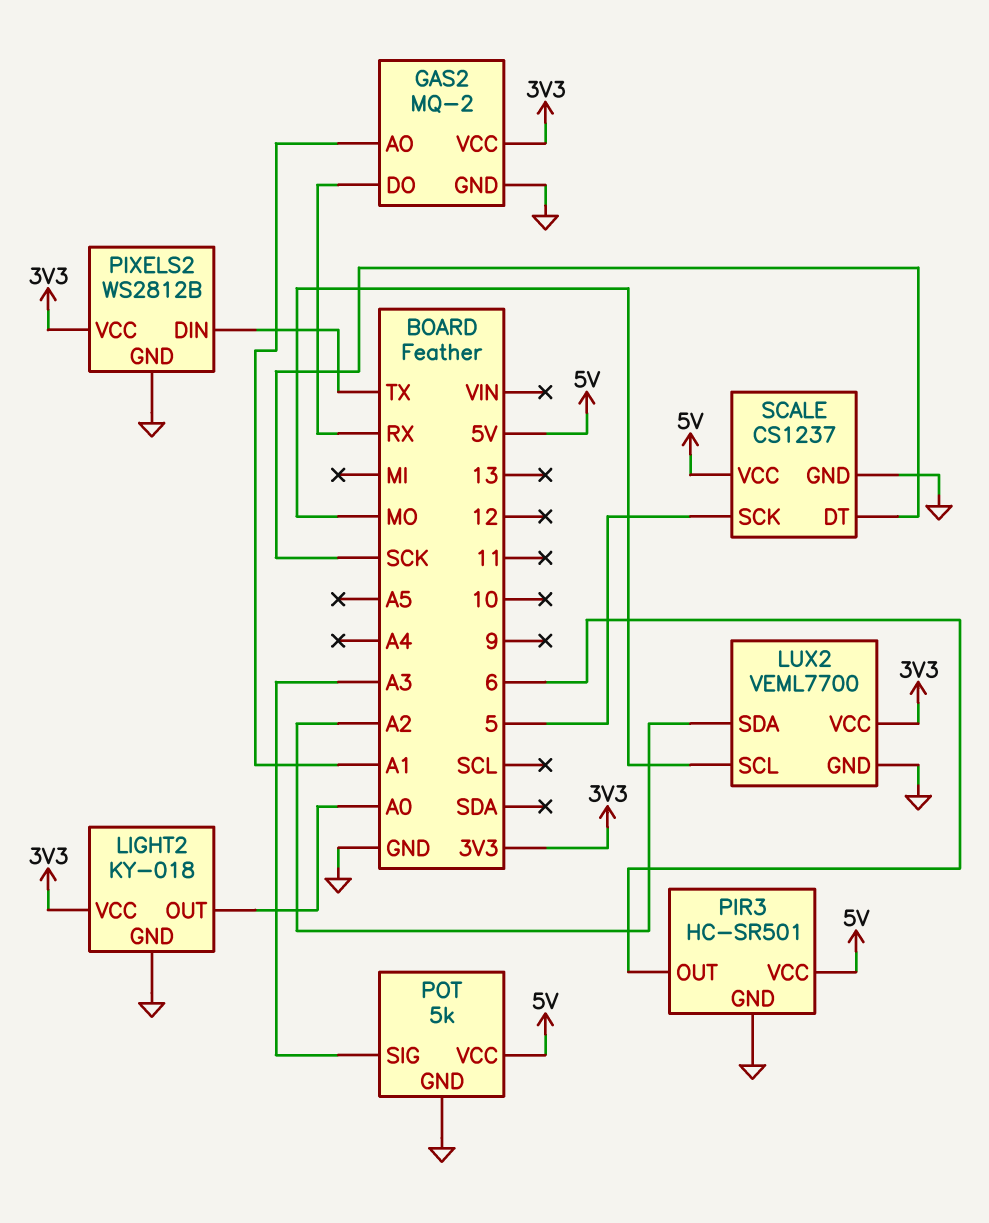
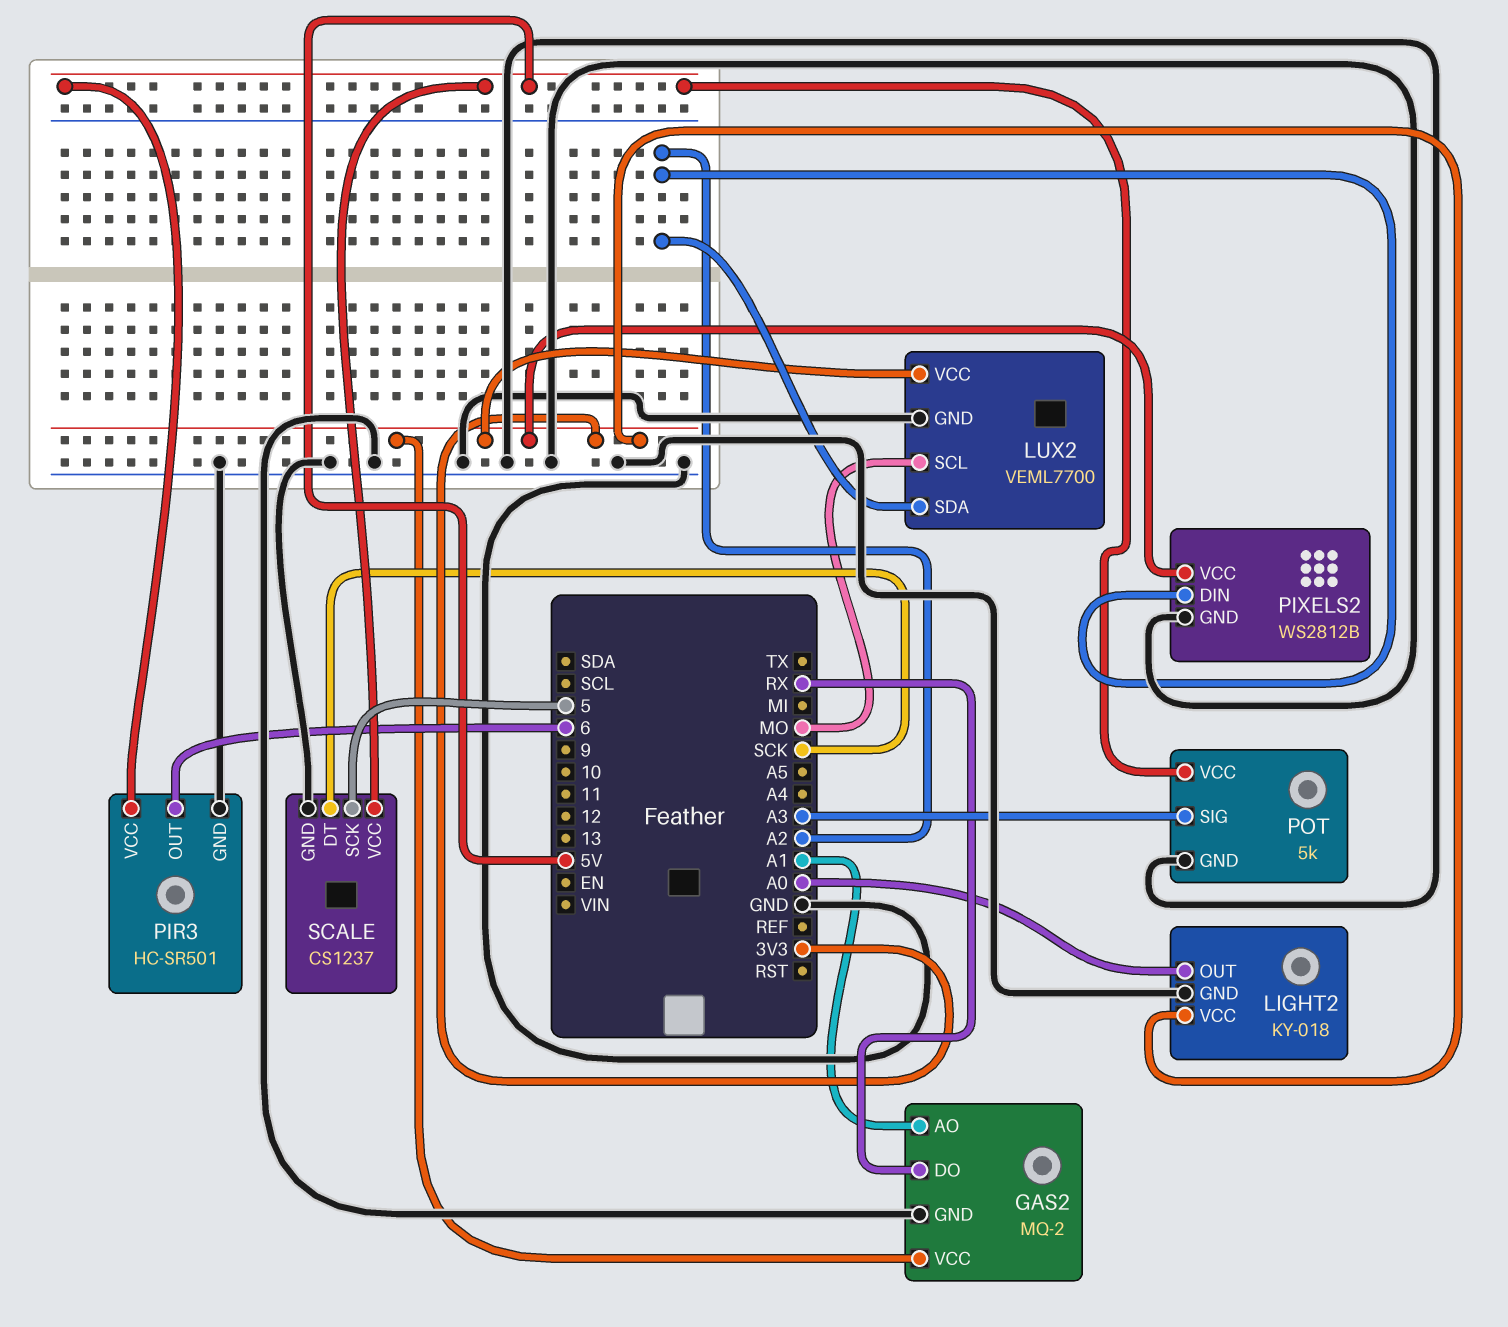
PIXELS2 pin DIN: TX -> A2

